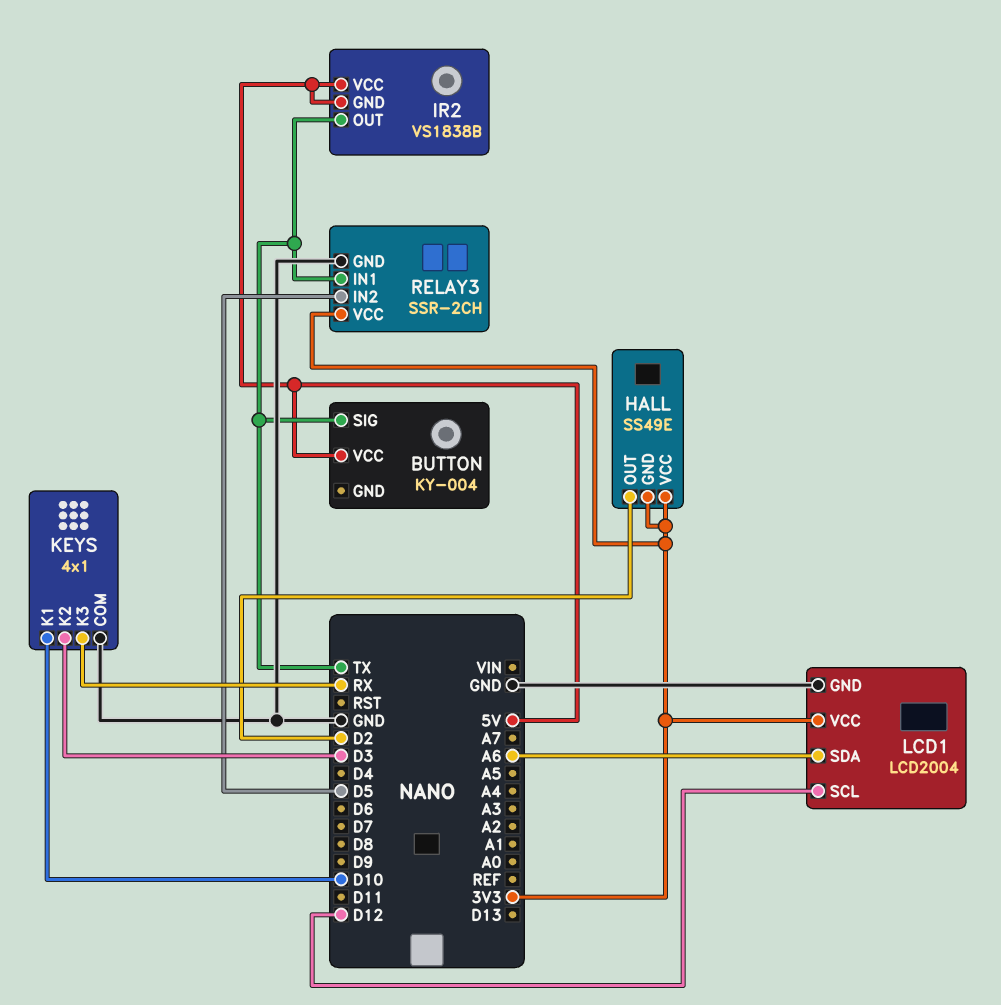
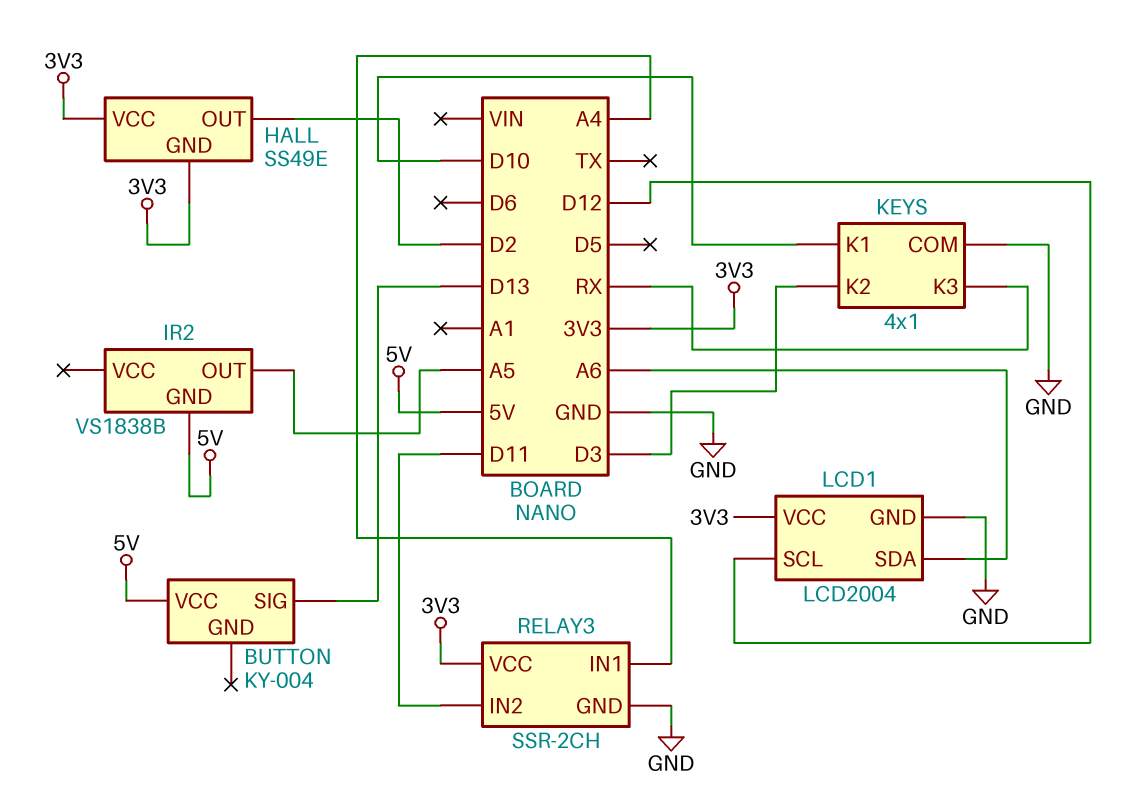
BUTTON pin SIG: TX -> D13
IR2 pin OUT: TX -> A5
IR2 pin VCC: 5V -> none
RELAY3 pin IN1: TX -> A4
RELAY3 pin IN2: D5 -> D11

